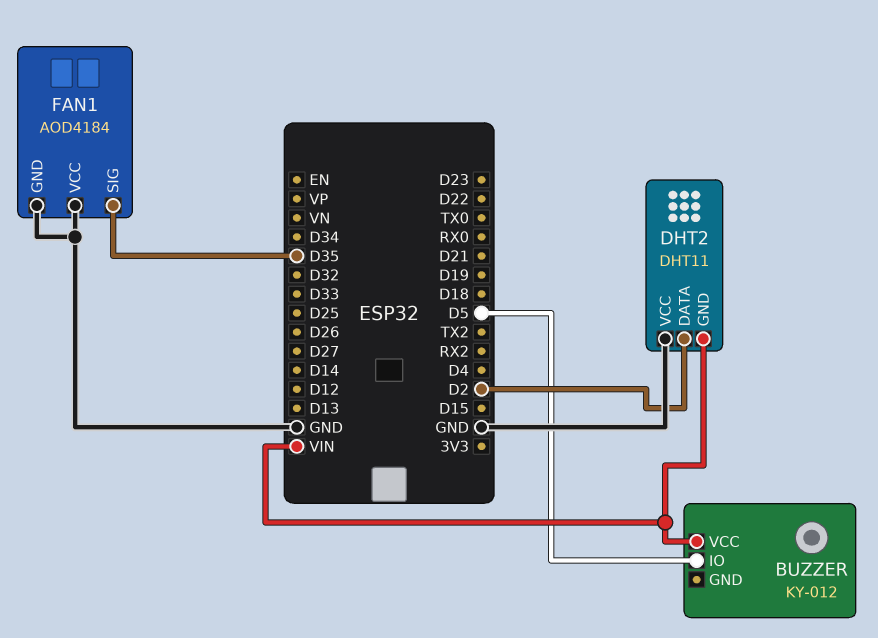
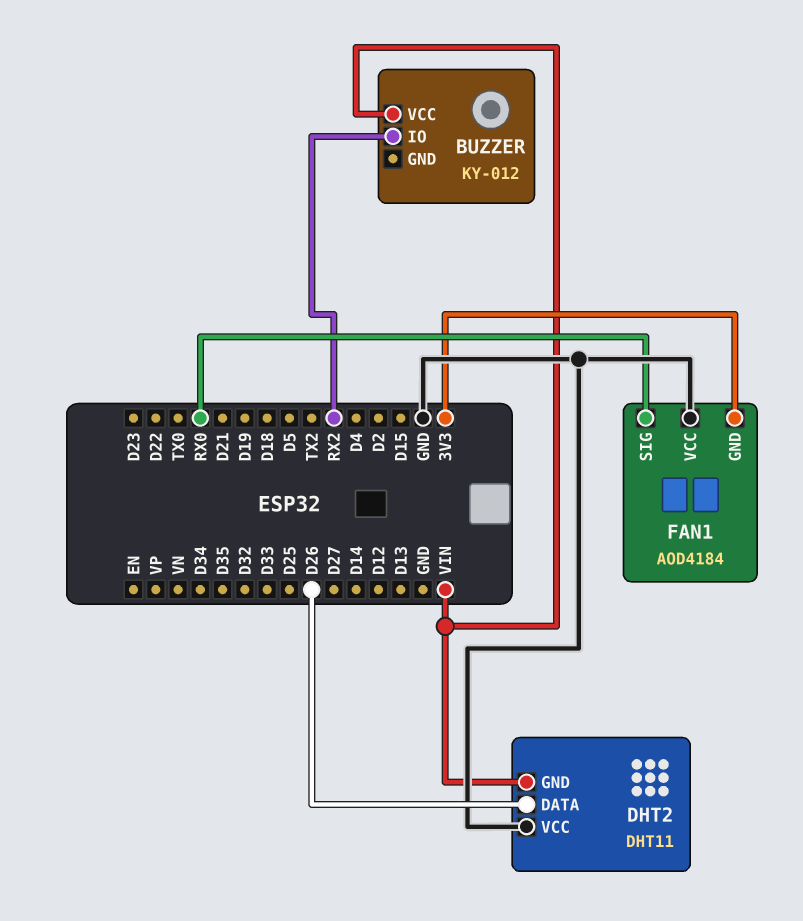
BUZZER pin IO: D5 -> RX2
DHT2 pin DATA: D2 -> D26
FAN1 pin GND: GND -> 3V3
FAN1 pin SIG: D35 -> RX0

